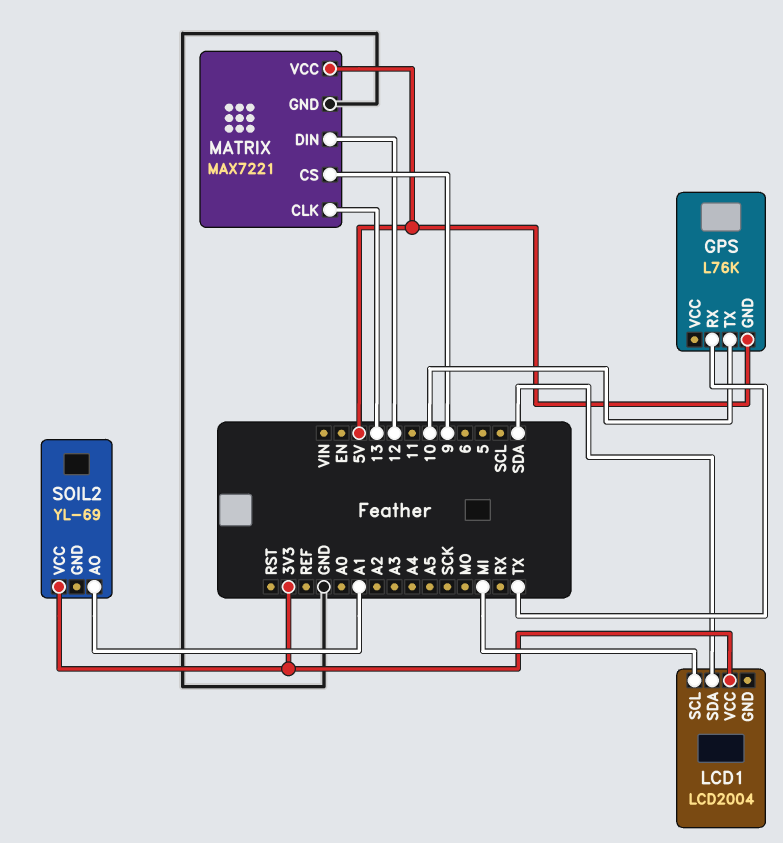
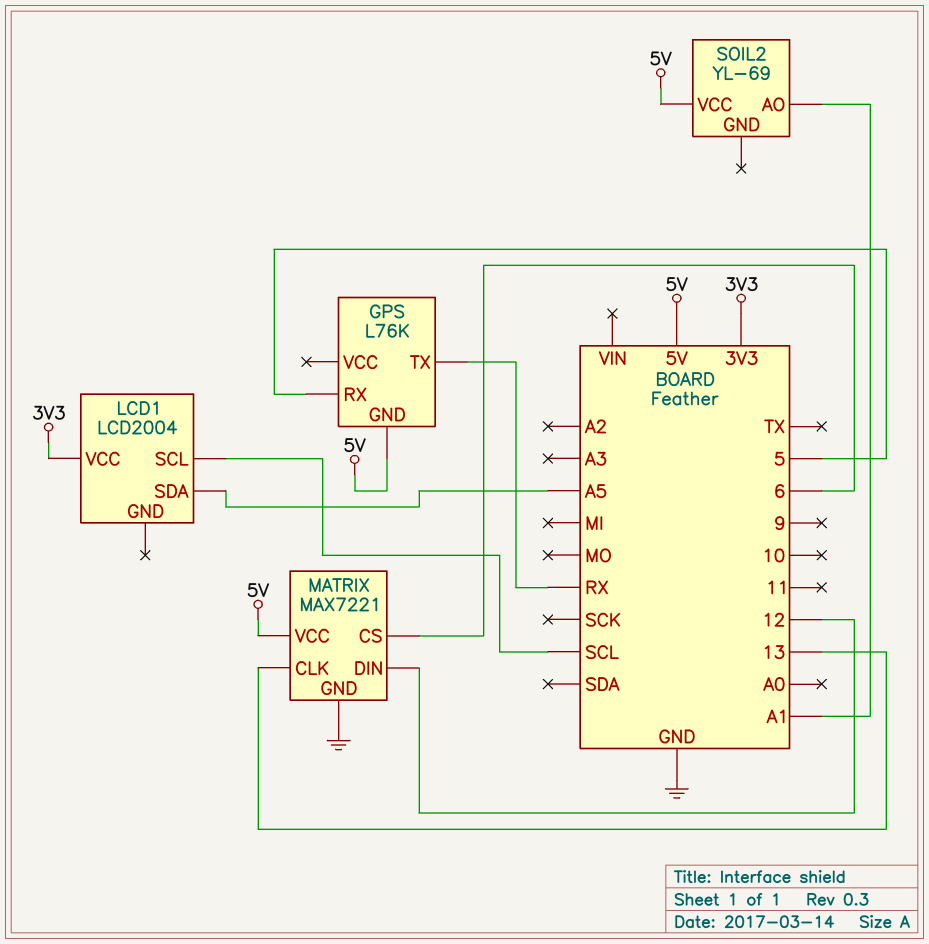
GPS pin RX: TX -> 5
GPS pin TX: 10 -> RX
LCD1 pin SCL: MI -> SCL
LCD1 pin SDA: SDA -> A5
MATRIX pin CS: 9 -> 6
SOIL2 pin VCC: 3V3 -> 5V

